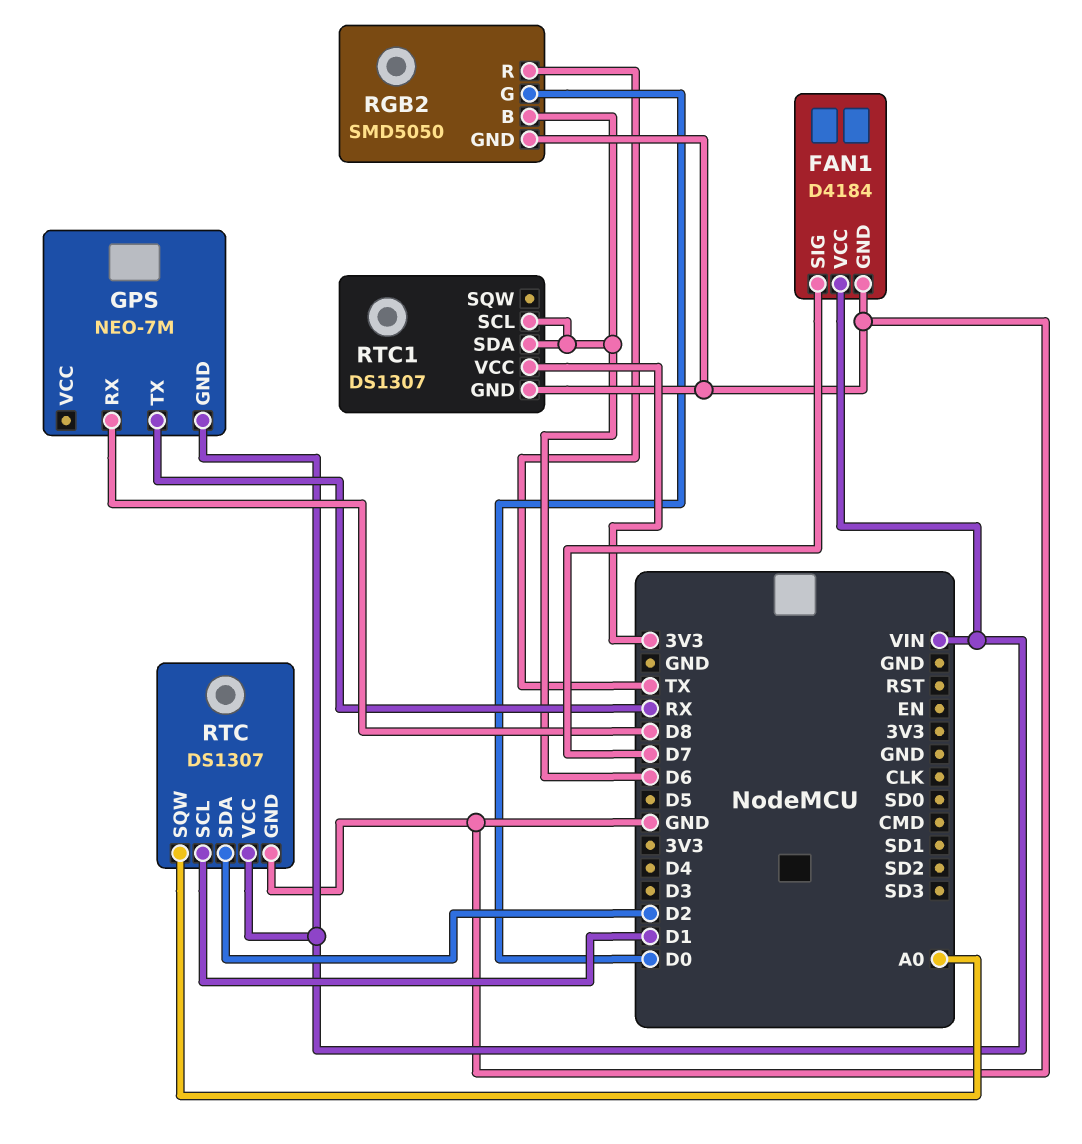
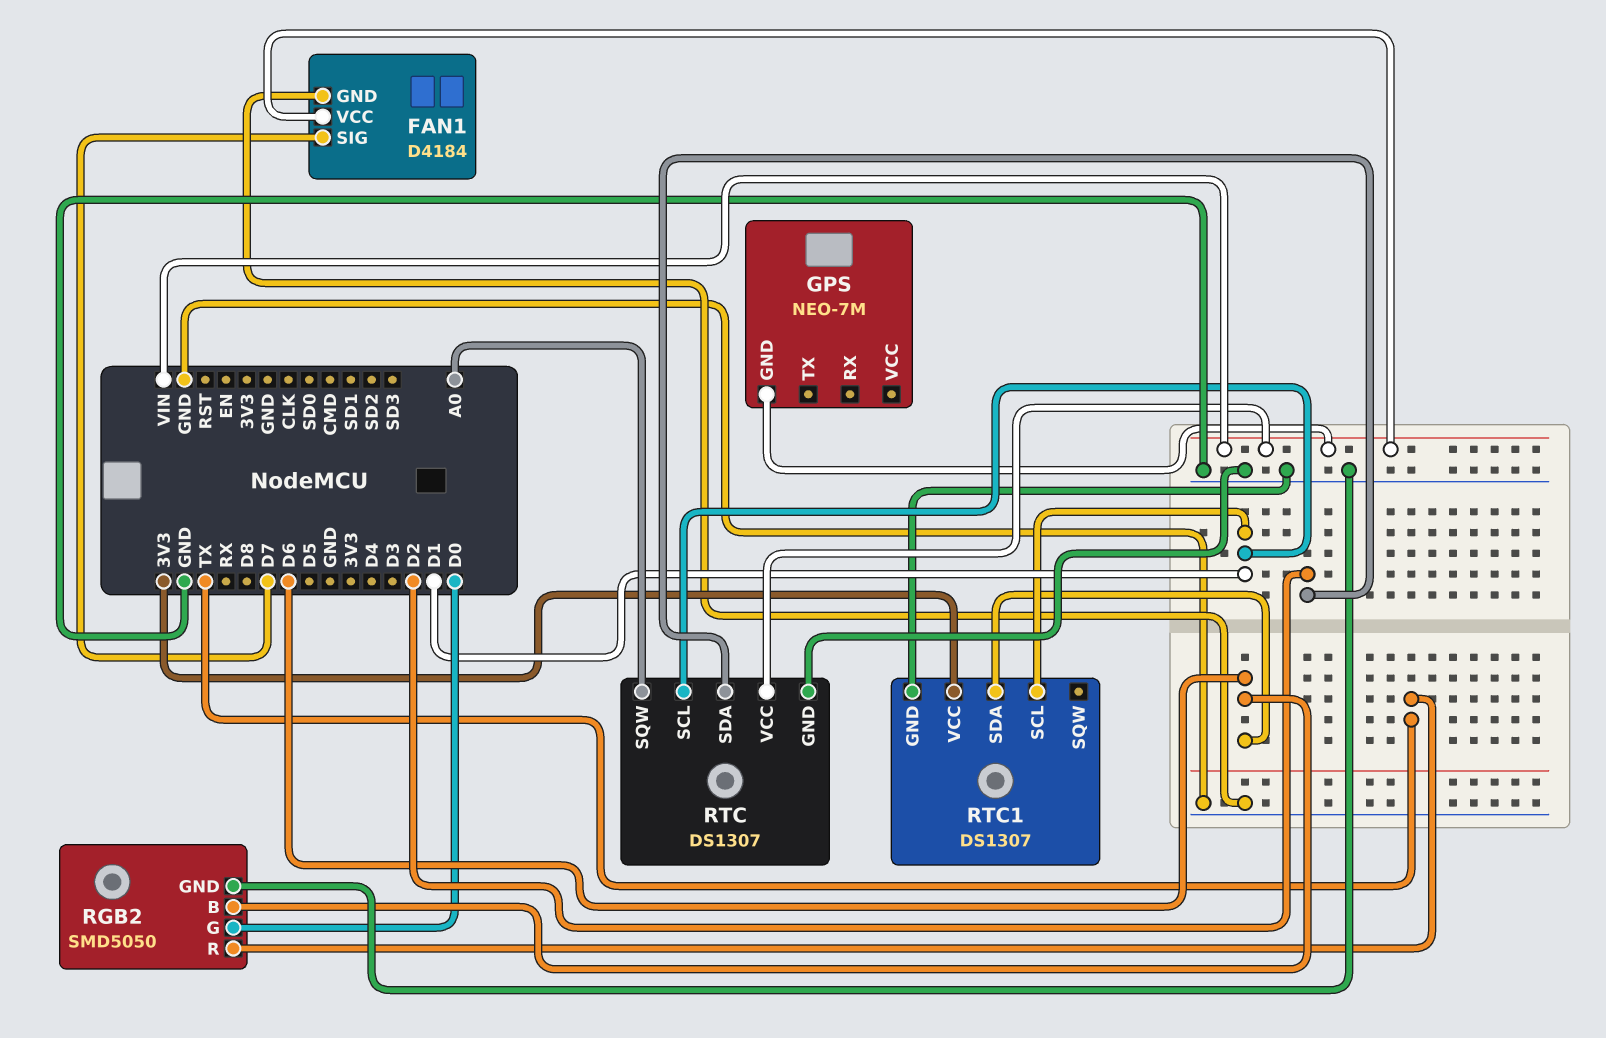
GPS pin RX: D8 -> none
GPS pin TX: RX -> none
RTC1 pin SCL: D6 -> D1

